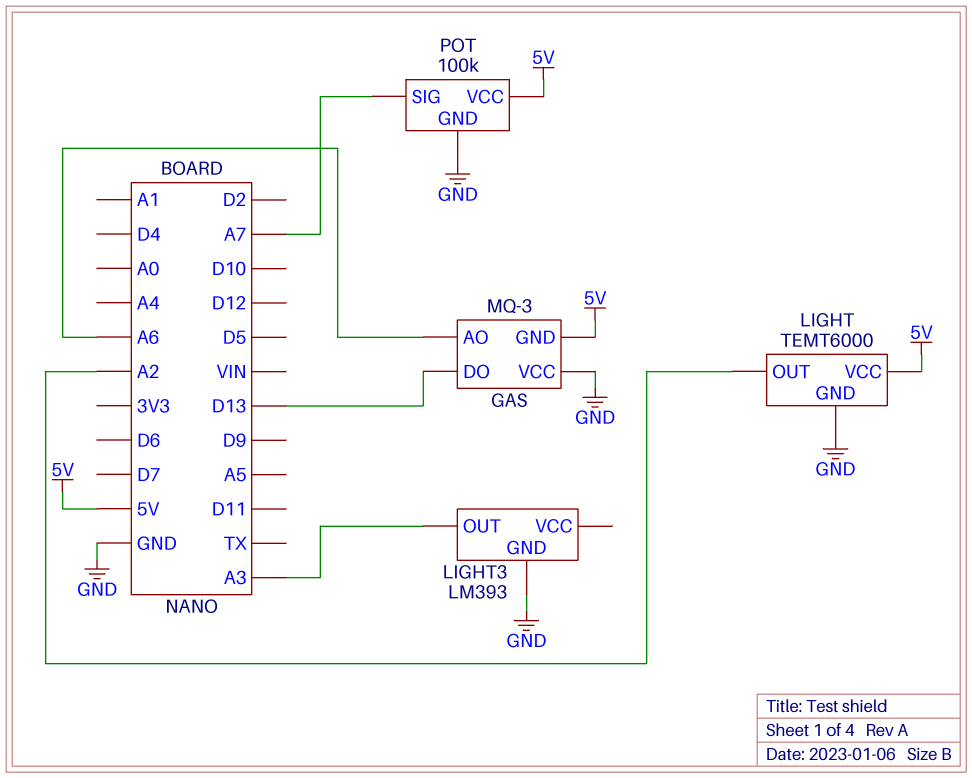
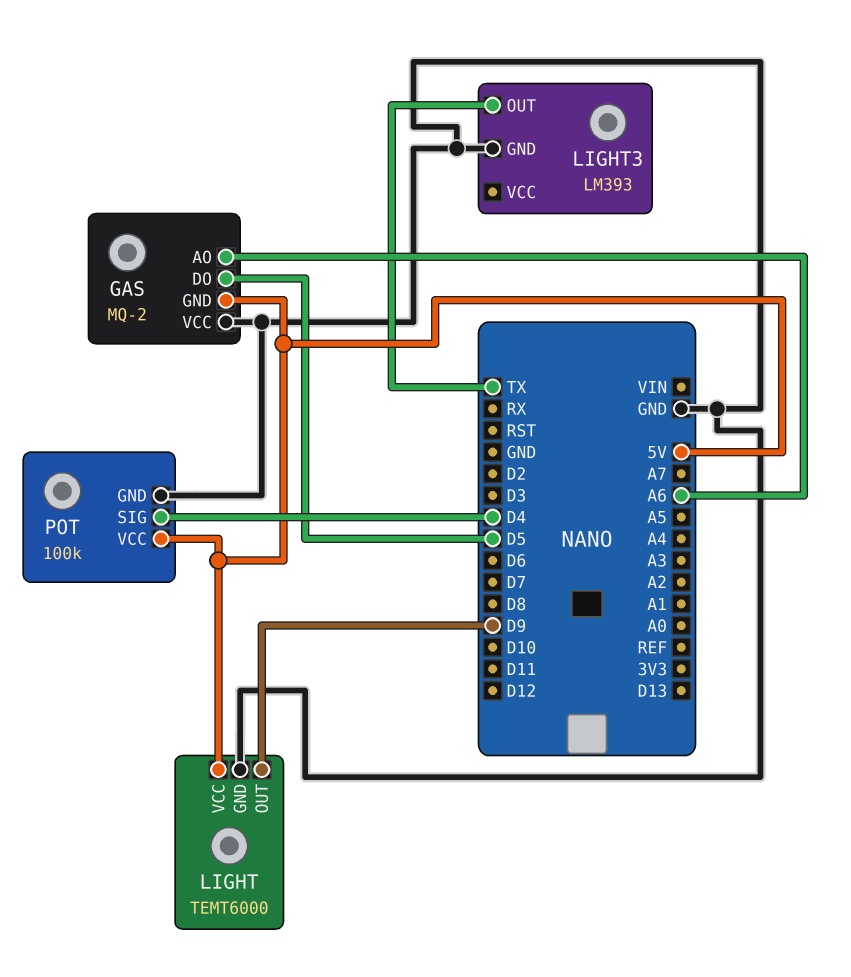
GAS: MQ-3 -> MQ-2
GAS pin DO: D13 -> D5
LIGHT pin OUT: A2 -> D9
LIGHT3 pin OUT: A3 -> TX
POT pin SIG: A7 -> D4

